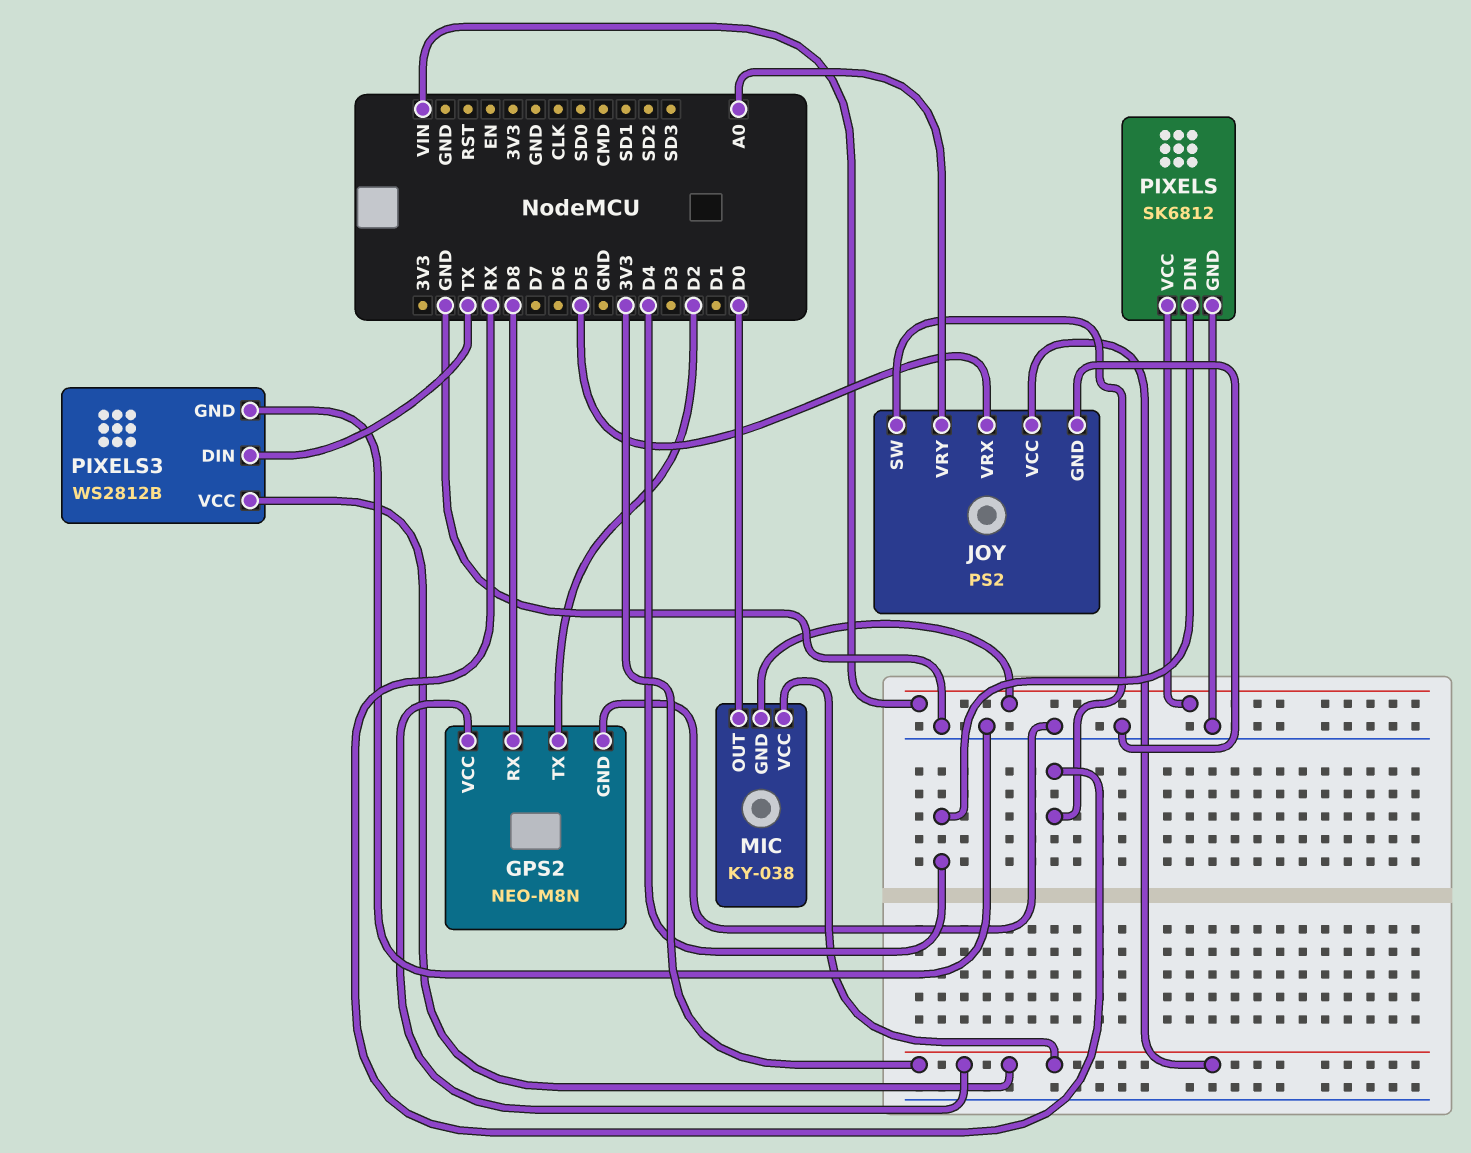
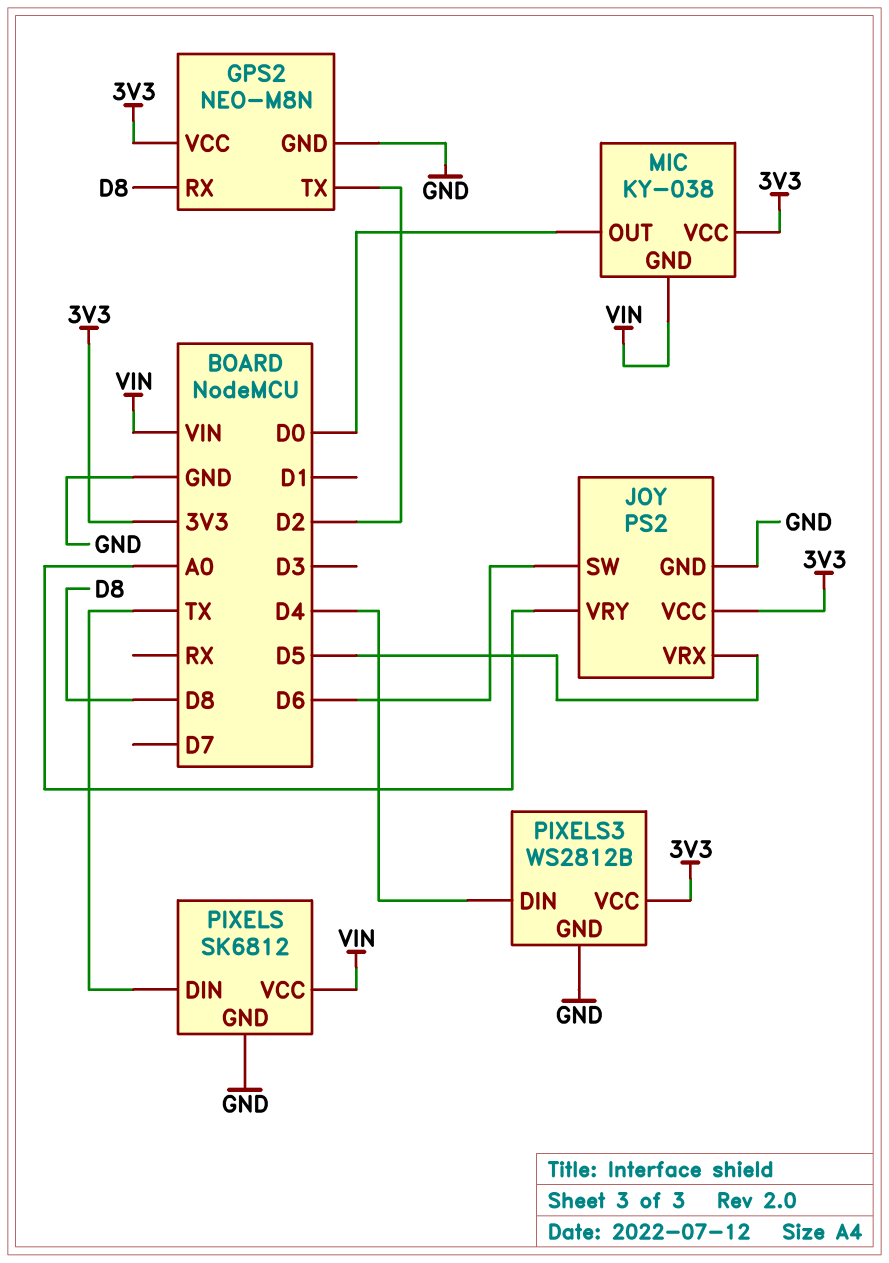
JOY pin SW: RX -> D6
PIXELS pin DIN: D4 -> TX
PIXELS3 pin DIN: TX -> D4

